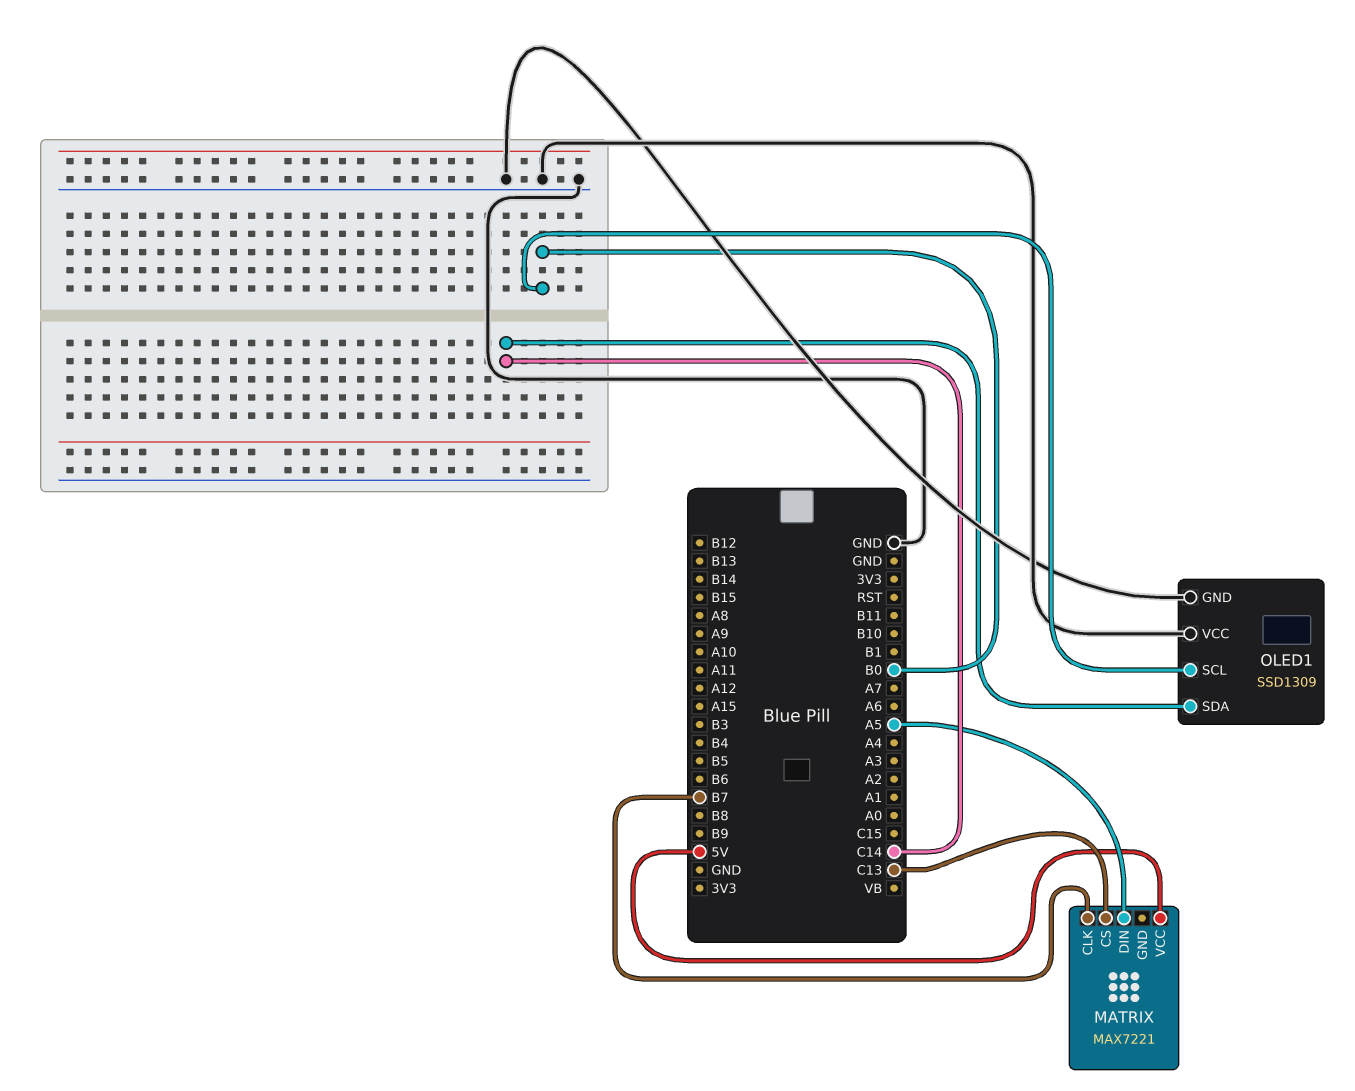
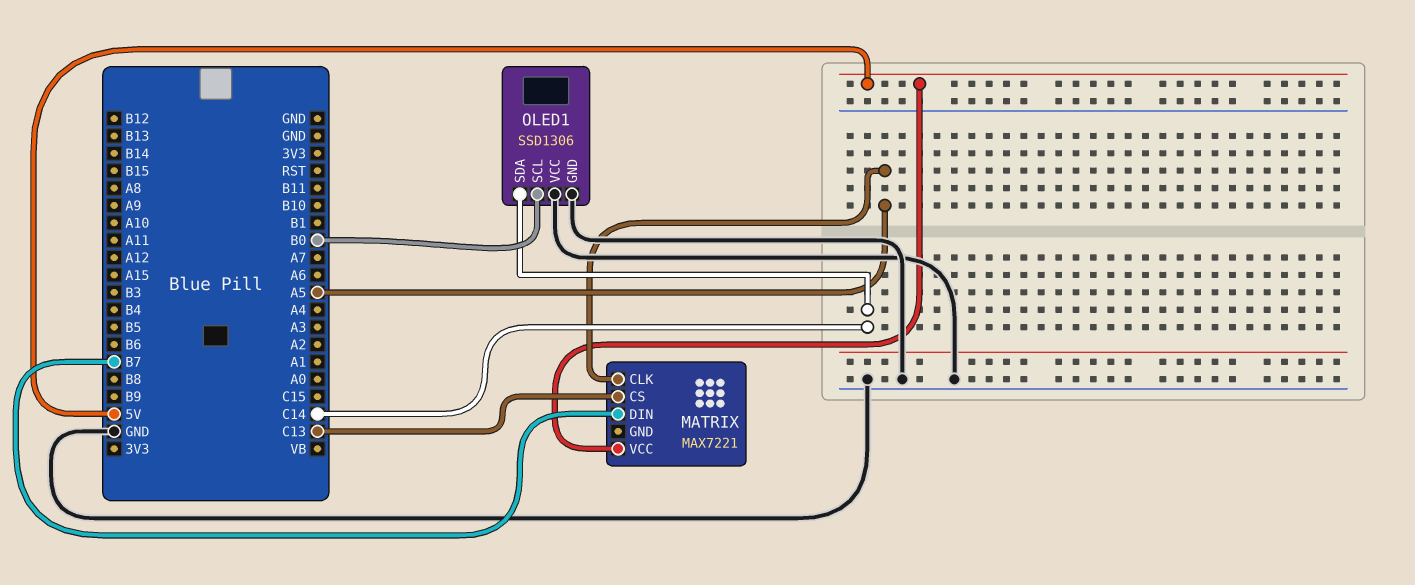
MATRIX pin CLK: B7 -> A5
MATRIX pin DIN: A5 -> B7
OLED1: SSD1309 -> SSD1306

